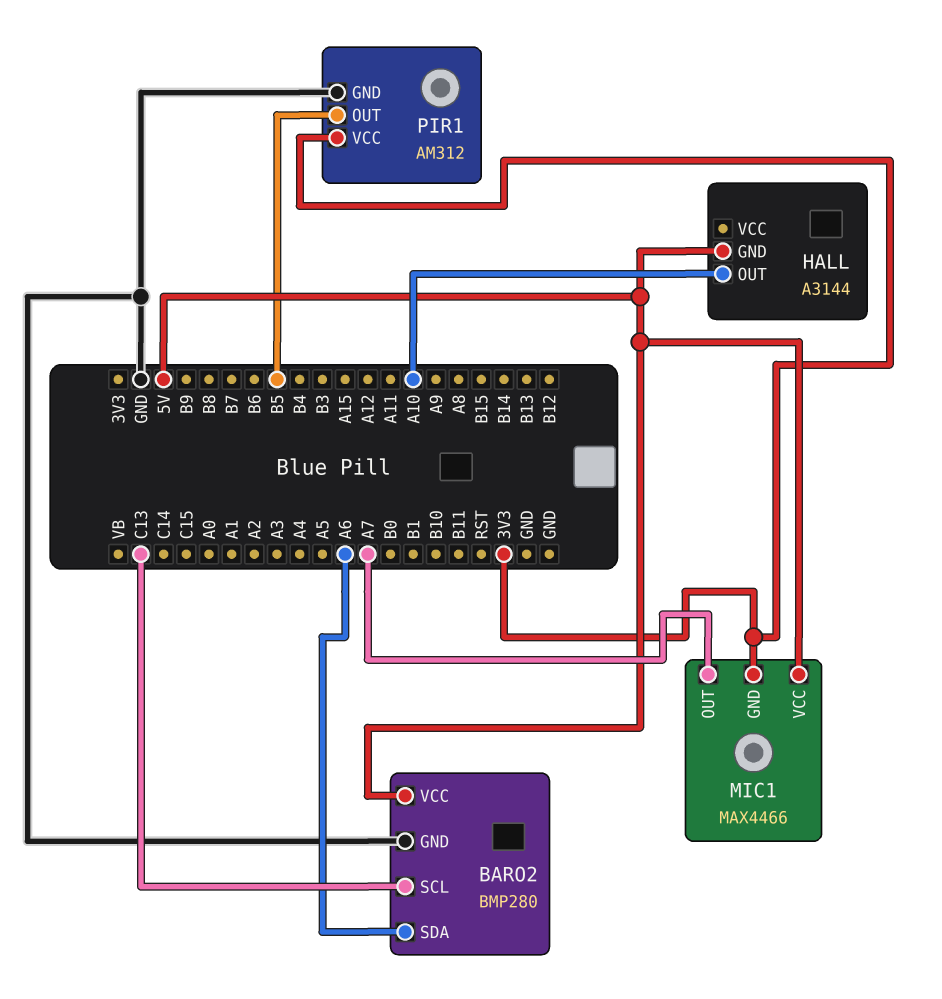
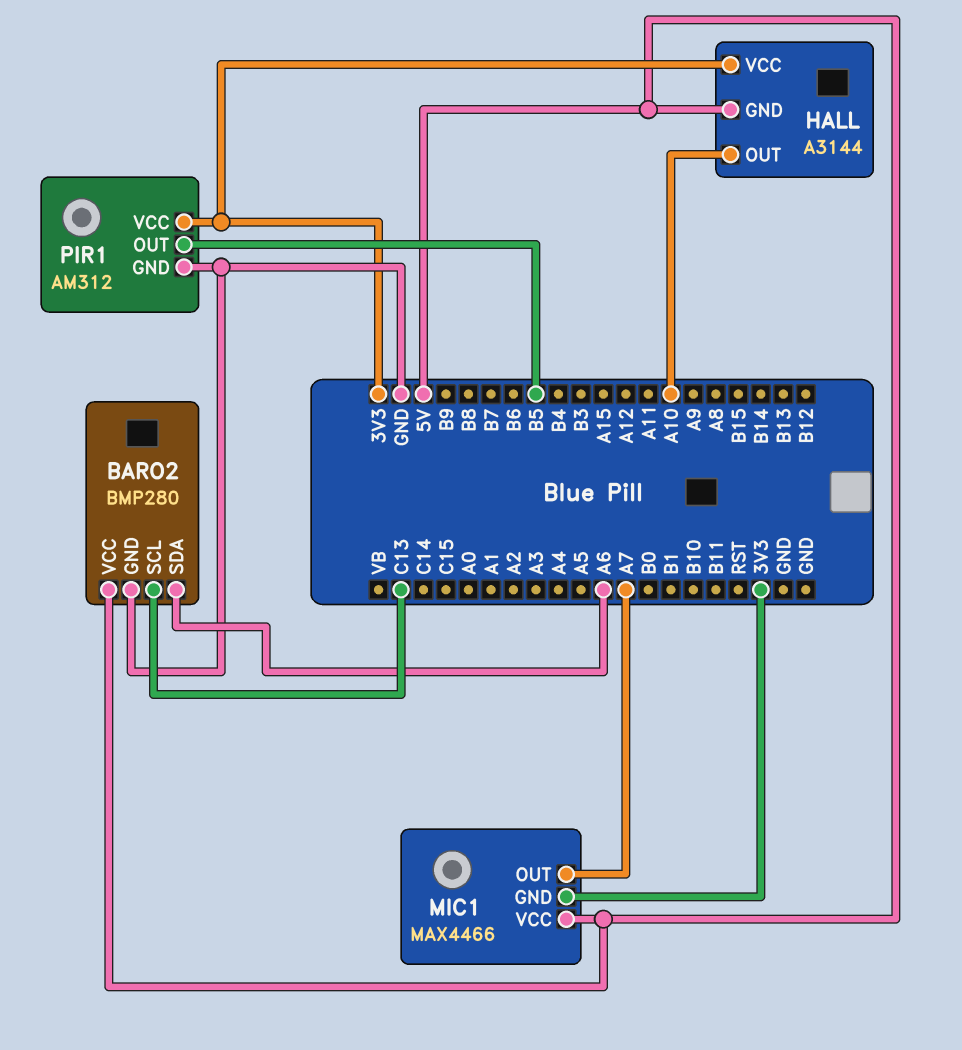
HALL pin VCC: none -> 3V3

